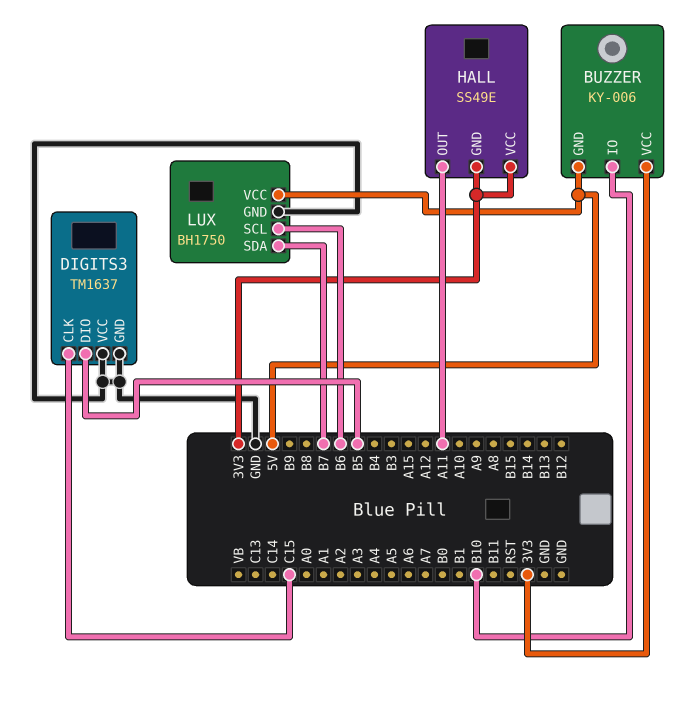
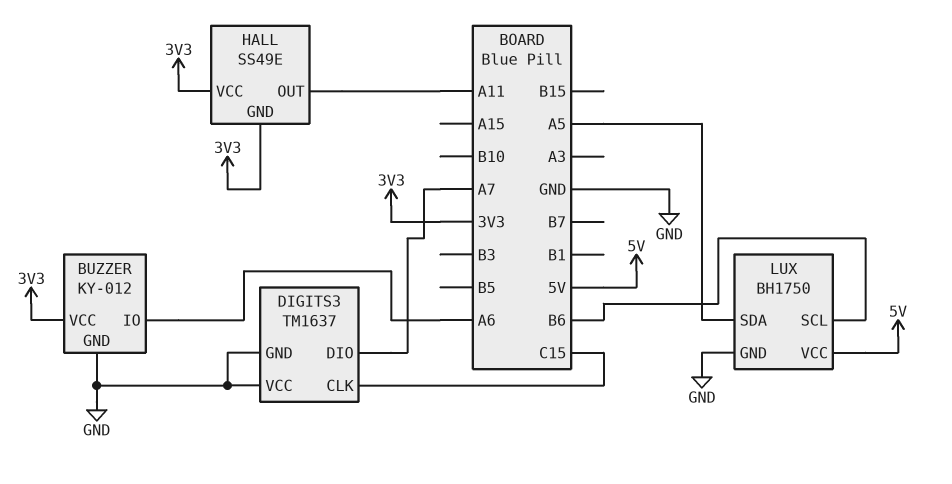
BUZZER: KY-006 -> KY-012
BUZZER pin GND: 5V -> GND
BUZZER pin IO: B10 -> A6
DIGITS3 pin DIO: B5 -> A7
LUX pin SDA: B7 -> A5

